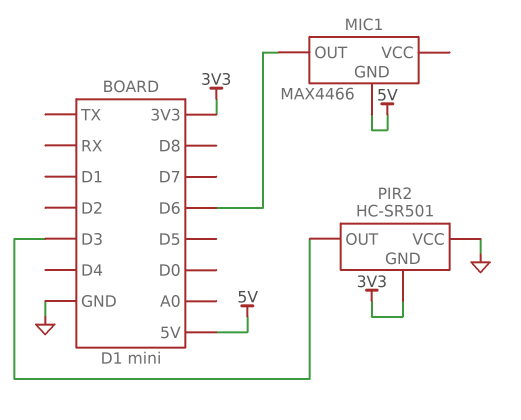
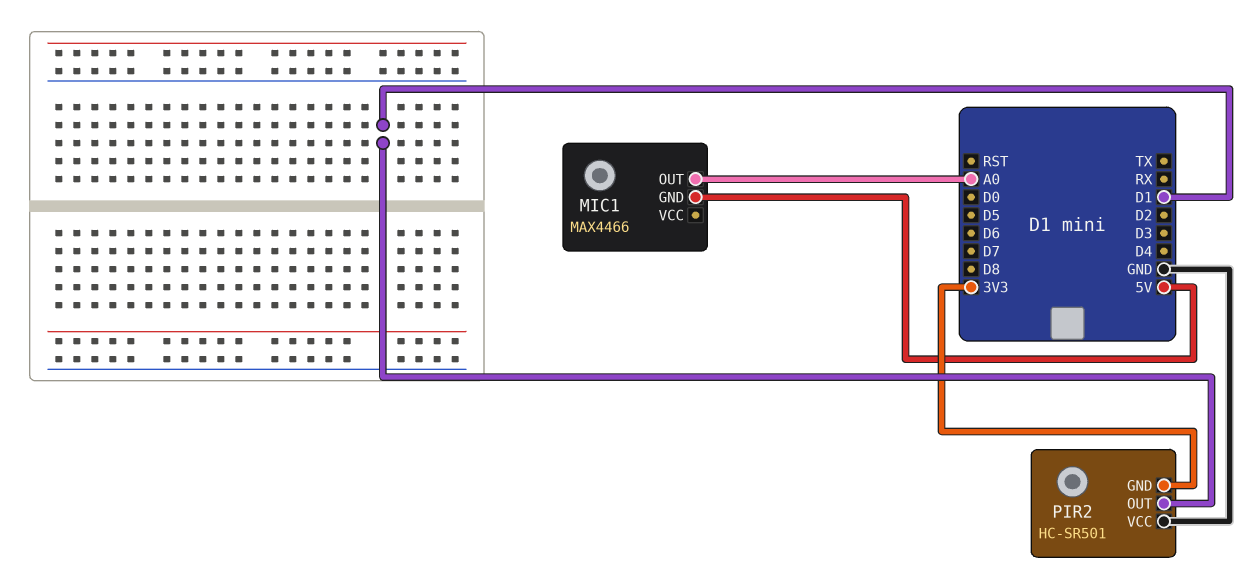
MIC1 pin OUT: D6 -> A0
PIR2 pin OUT: D3 -> D1

